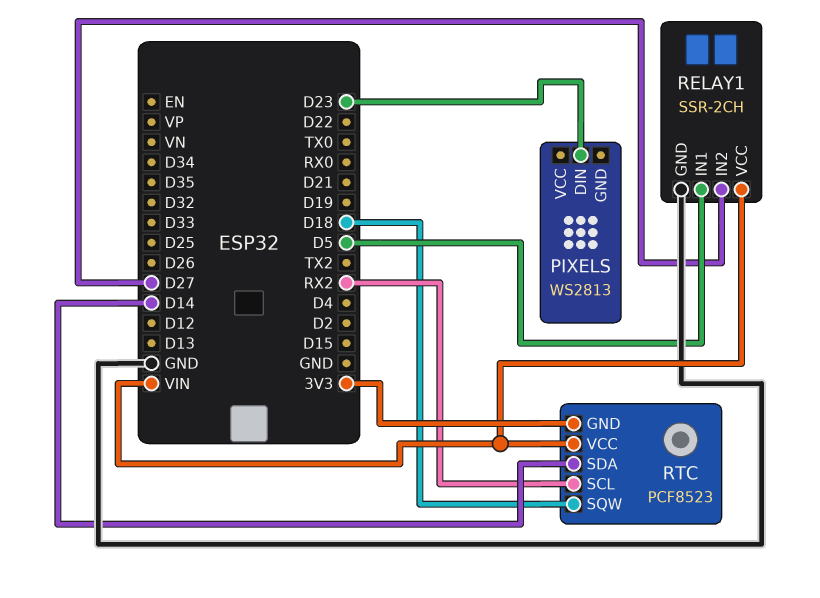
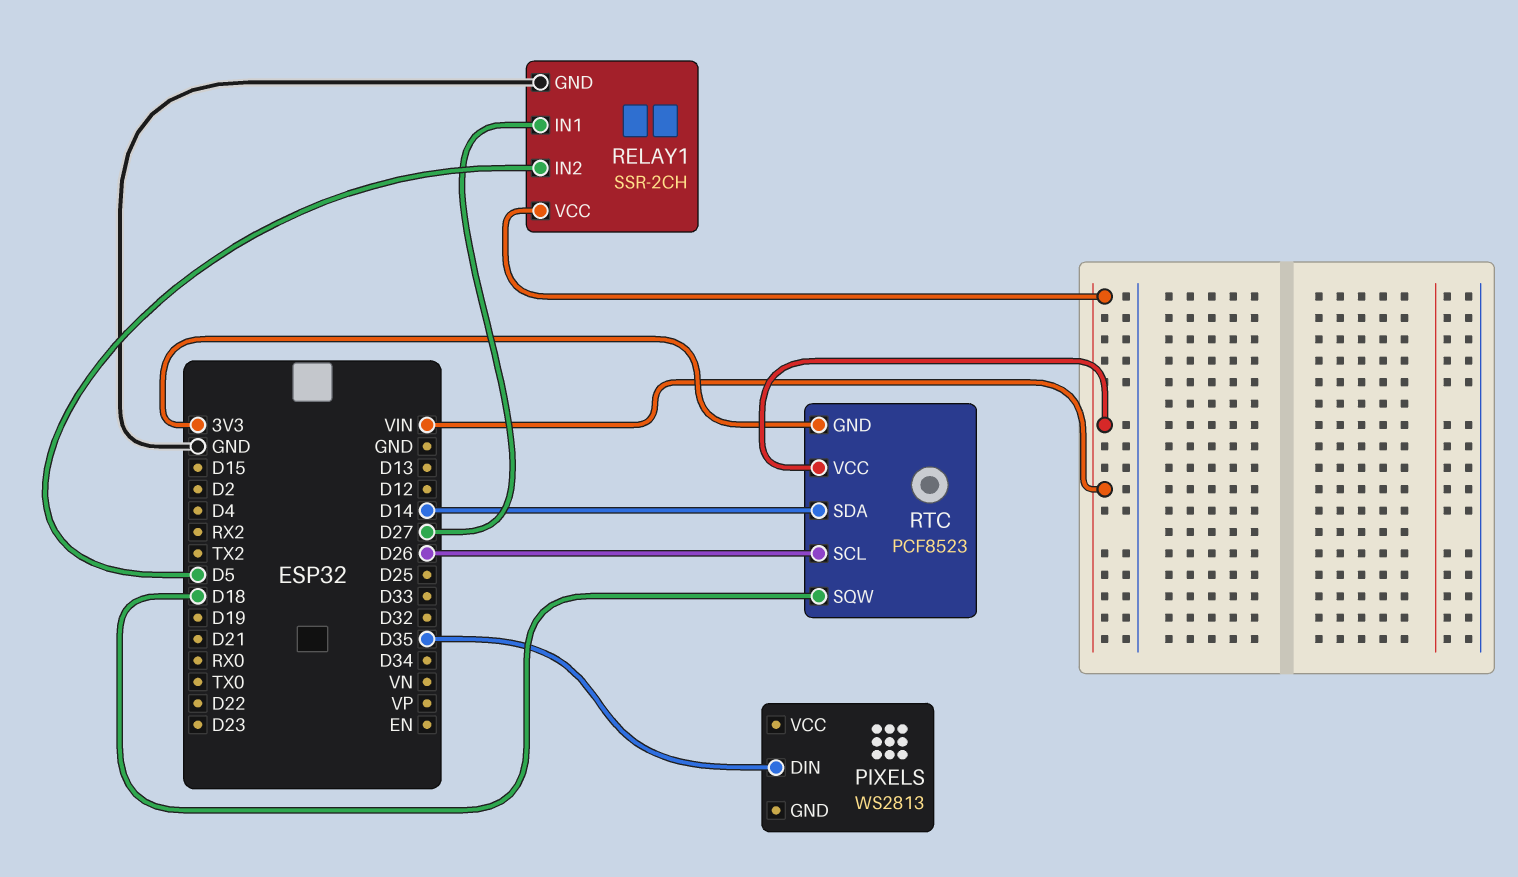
PIXELS pin DIN: D23 -> D35
RELAY1 pin IN1: D5 -> D27
RELAY1 pin IN2: D27 -> D5
RTC pin SCL: RX2 -> D26

